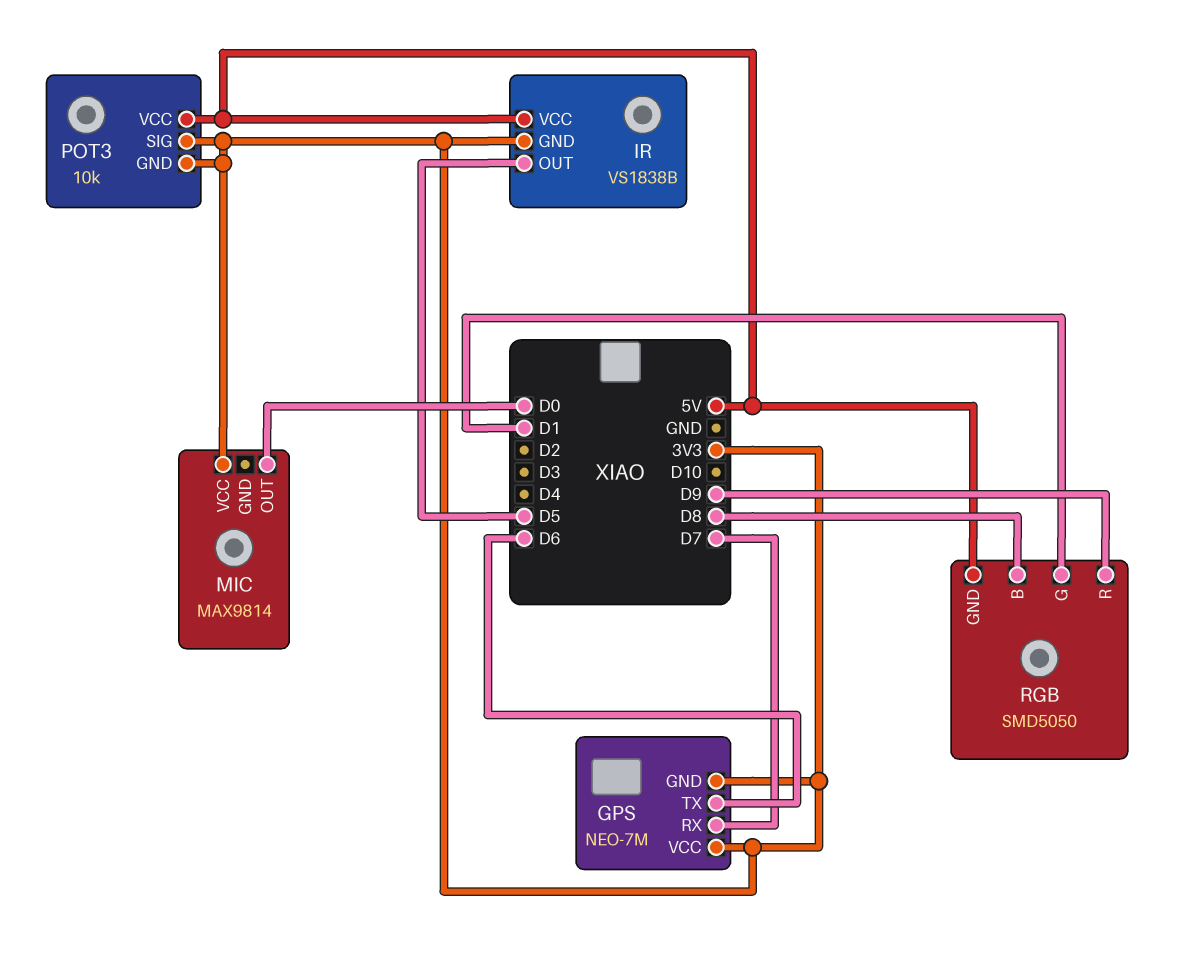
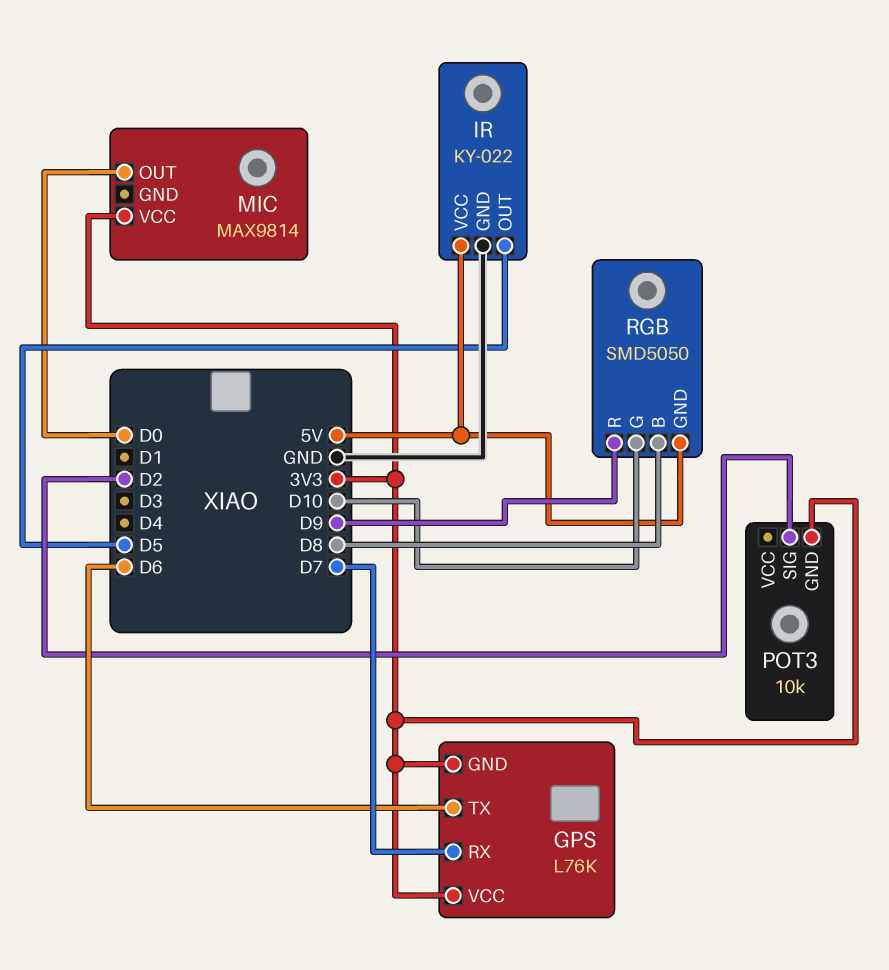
GPS: NEO-7M -> L76K
IR: VS1838B -> KY-022
IR pin GND: 3V3 -> GND
POT3 pin SIG: 3V3 -> D2
POT3 pin VCC: 5V -> none
RGB pin G: D1 -> D10

